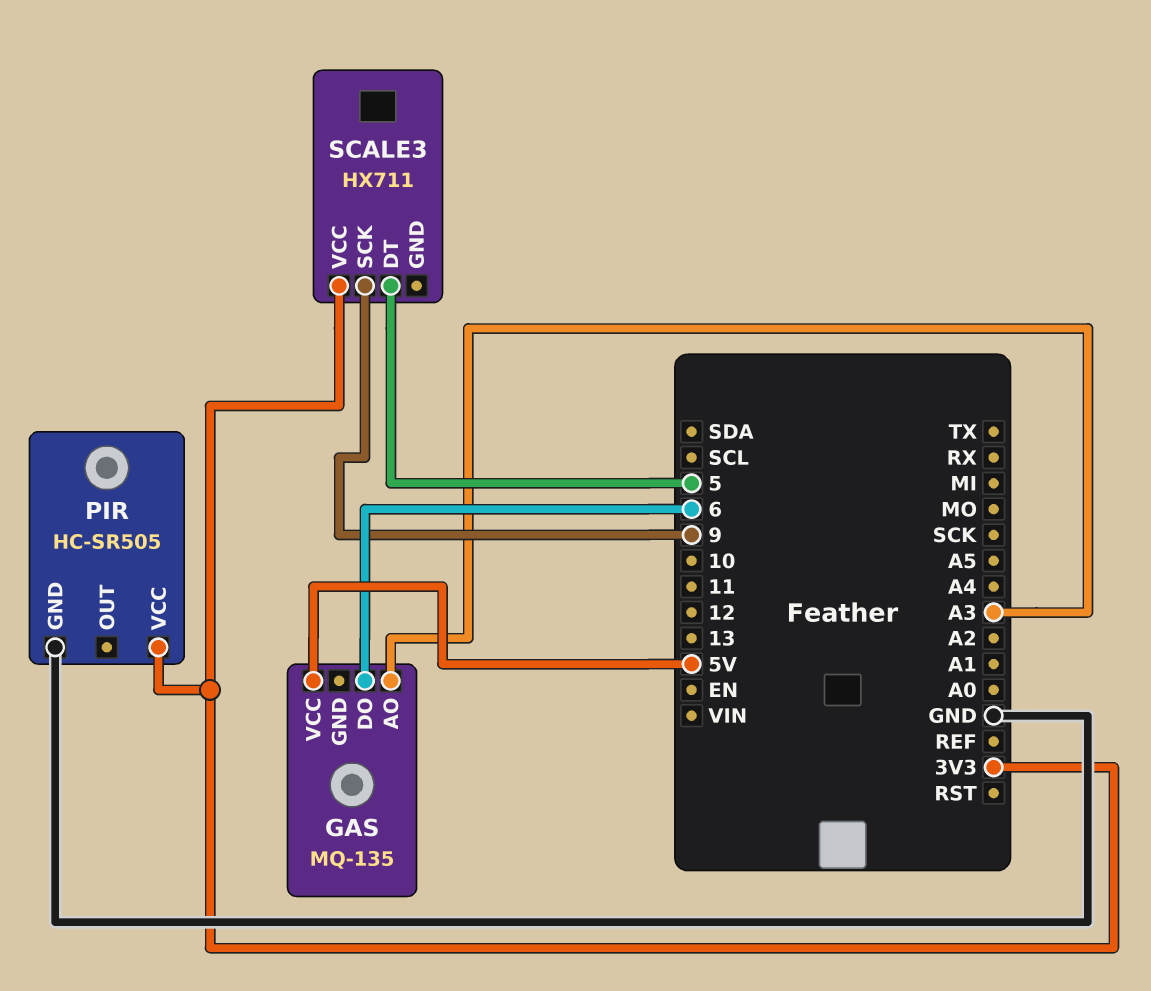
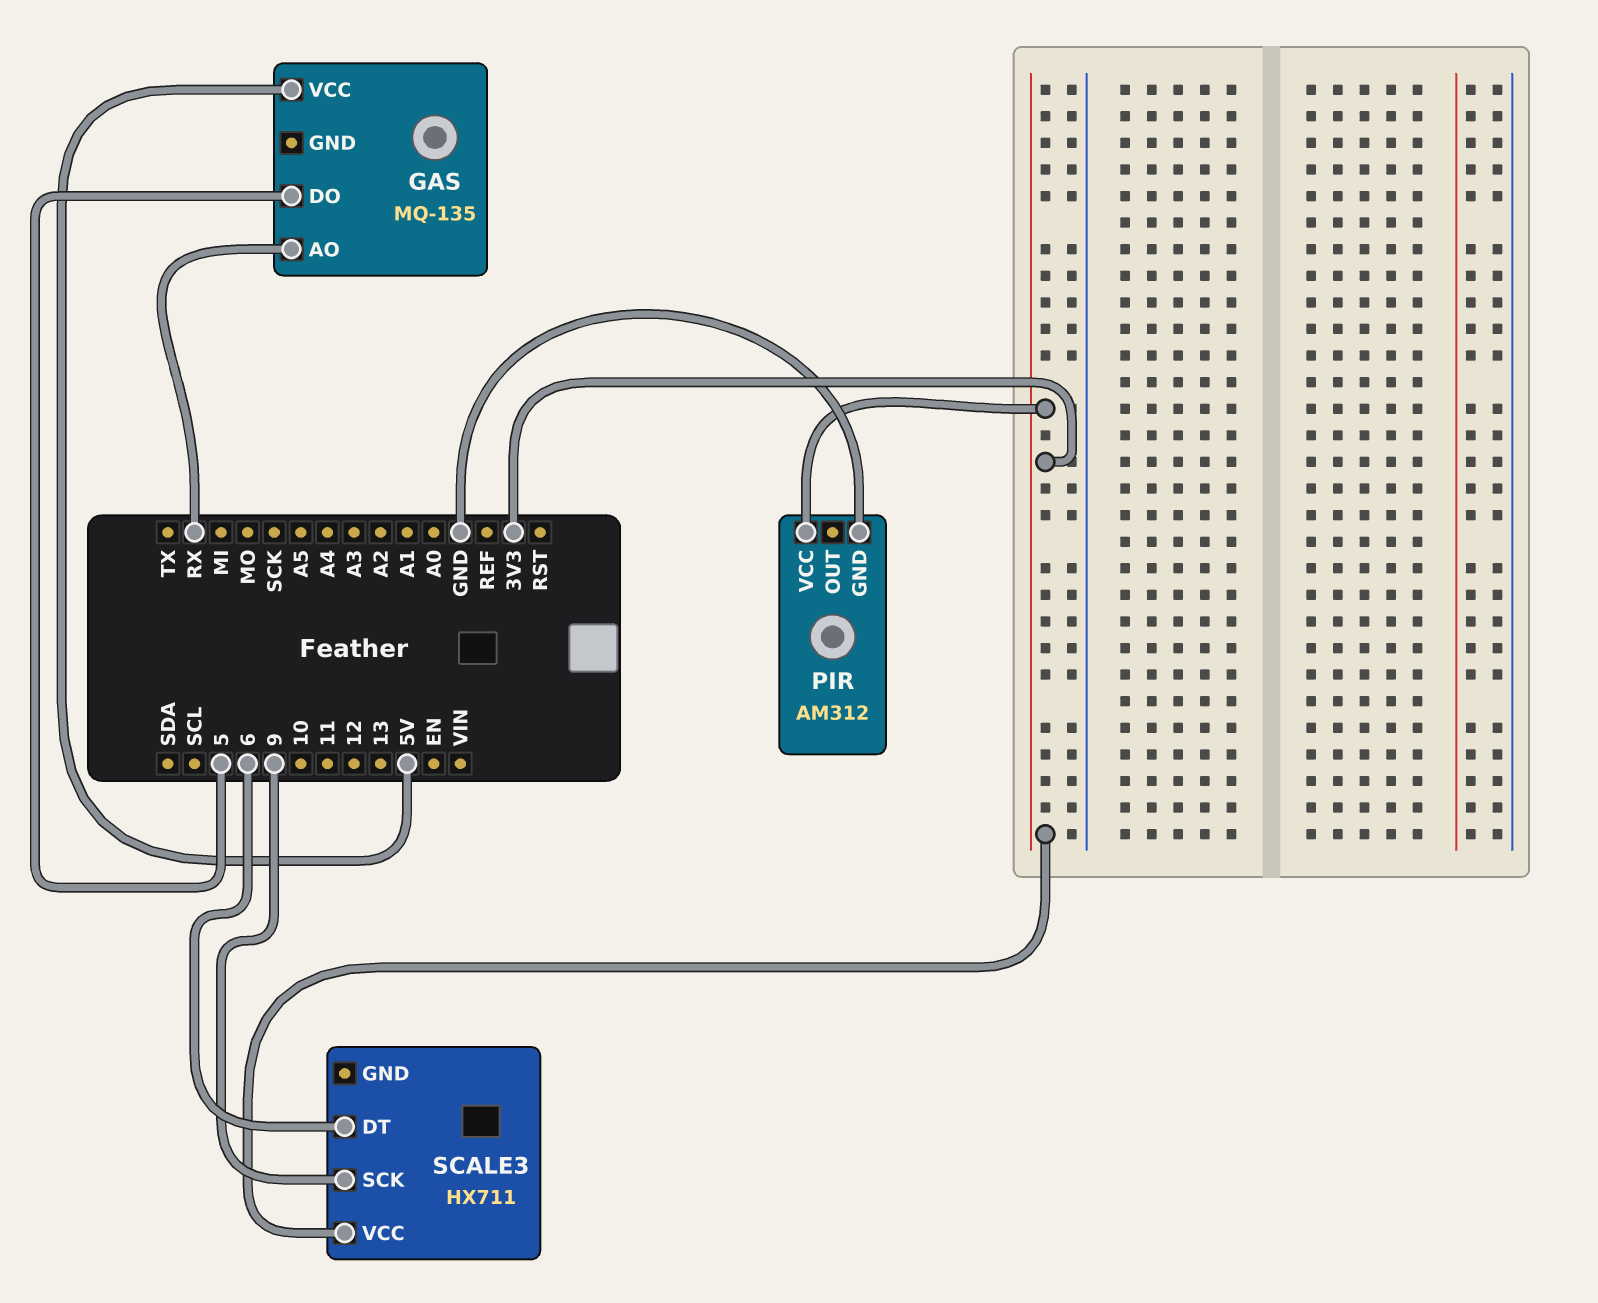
GAS pin AO: A3 -> RX
GAS pin DO: 6 -> 5
PIR: HC-SR505 -> AM312
SCALE3 pin DT: 5 -> 6

